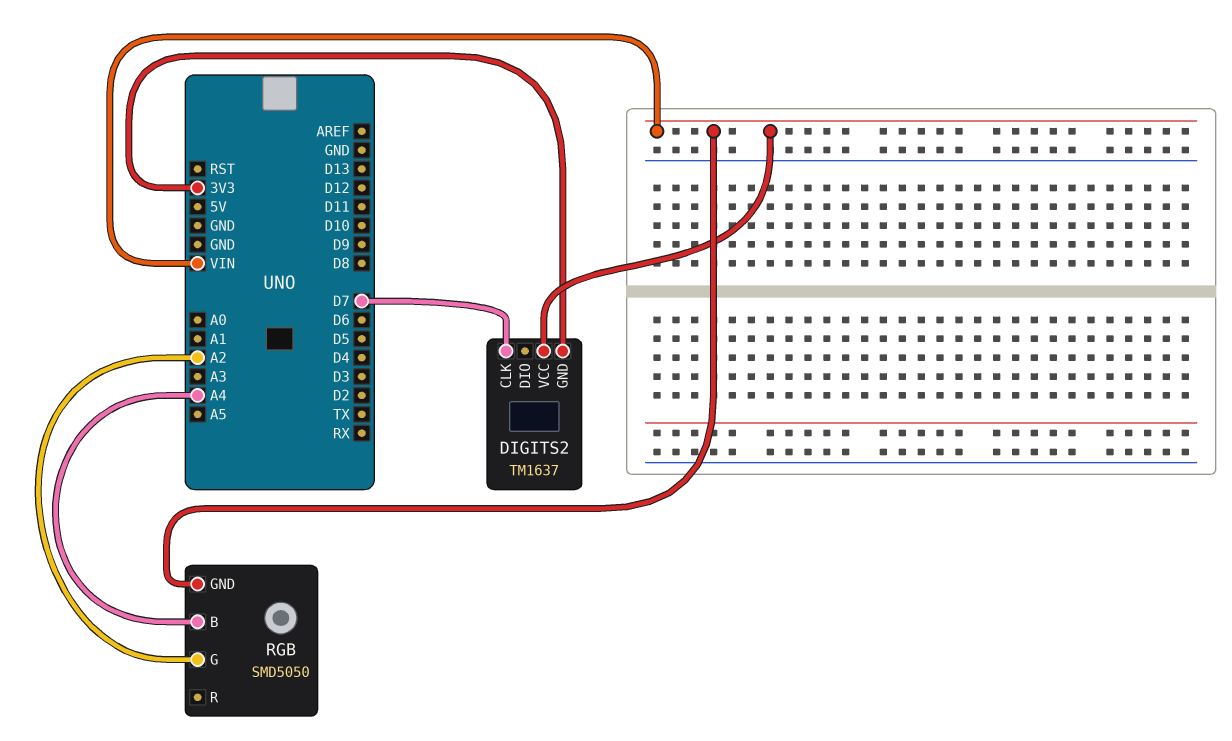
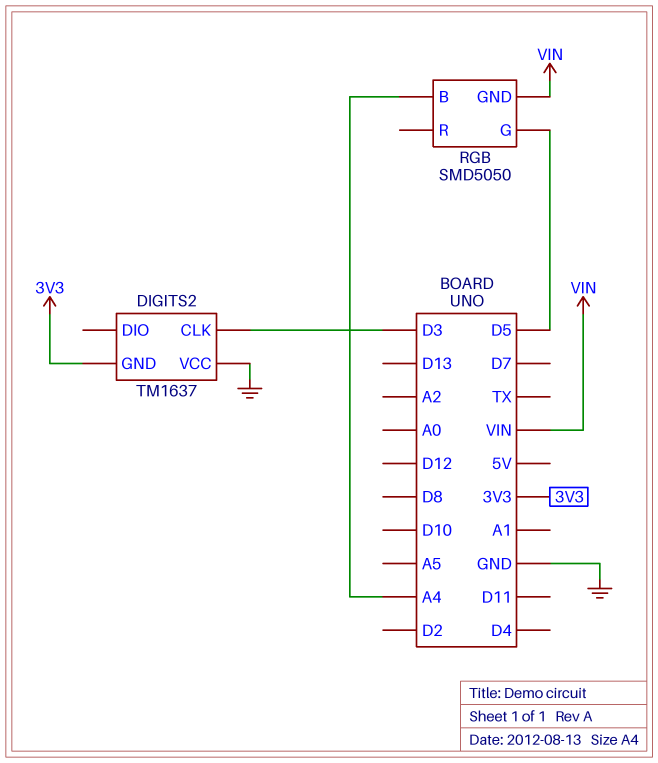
DIGITS2 pin CLK: D7 -> D3
DIGITS2 pin VCC: VIN -> GND
RGB pin G: A2 -> D5

